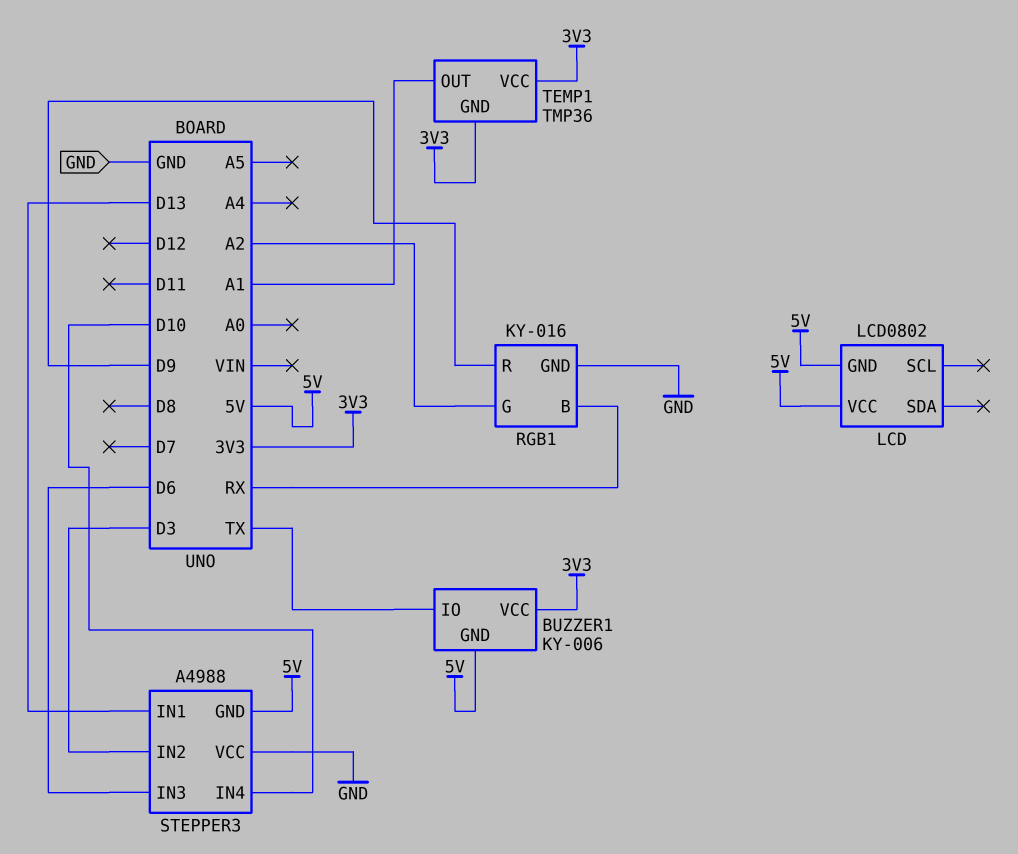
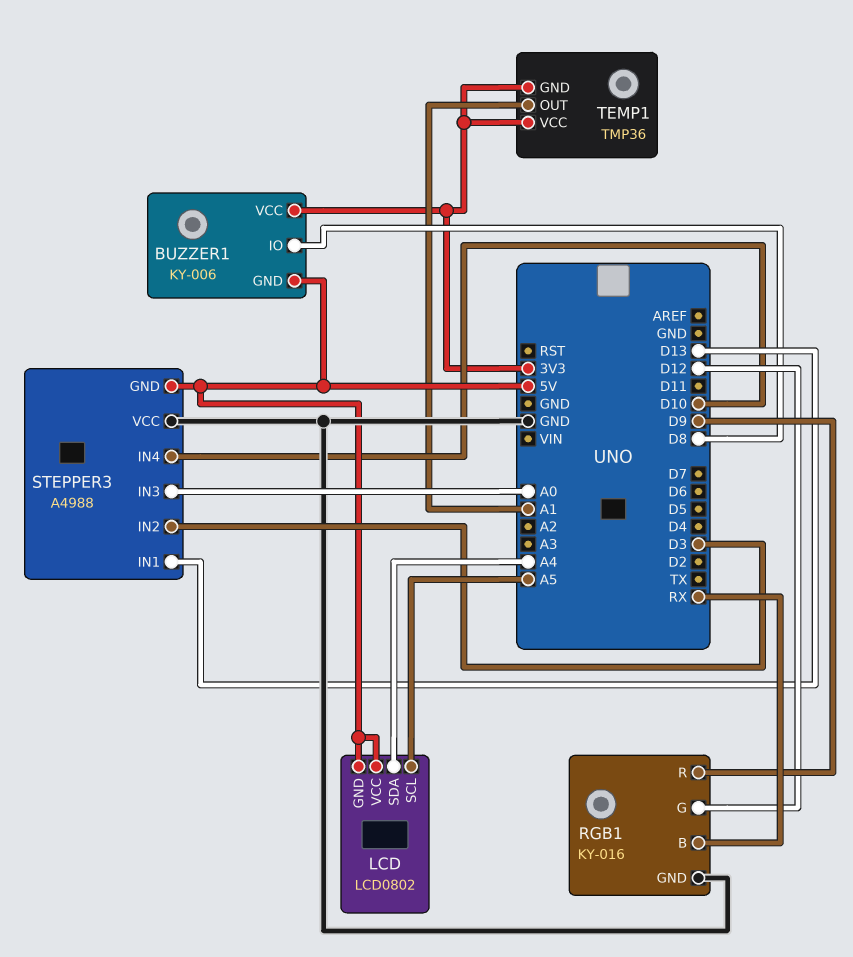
BUZZER1 pin IO: TX -> D8
LCD pin SCL: none -> A5
LCD pin SDA: none -> A4
RGB1 pin G: A2 -> D12
STEPPER3 pin IN3: D6 -> A0

